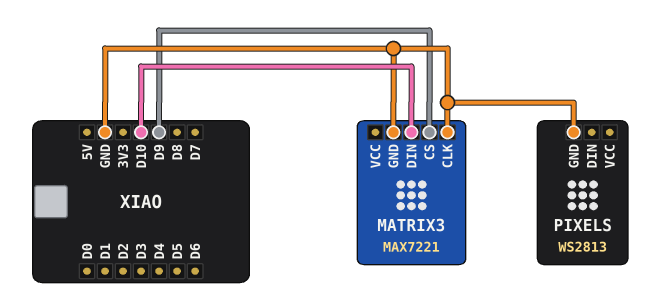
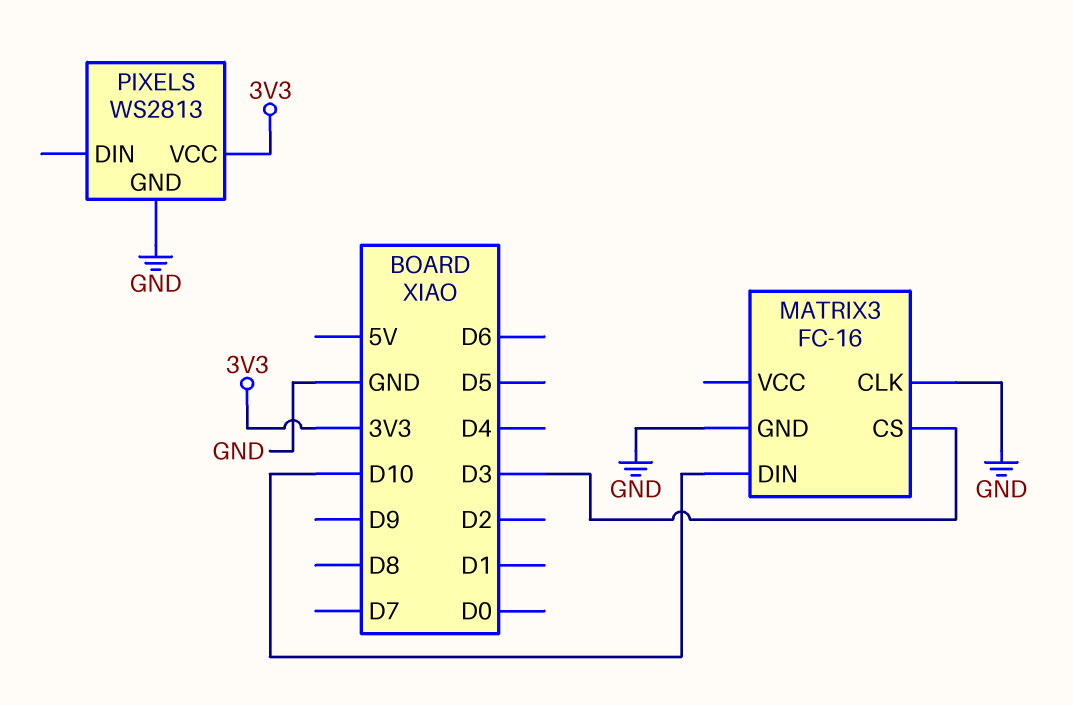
MATRIX3: MAX7221 -> FC-16
MATRIX3 pin CS: D9 -> D3
PIXELS pin VCC: none -> 3V3

